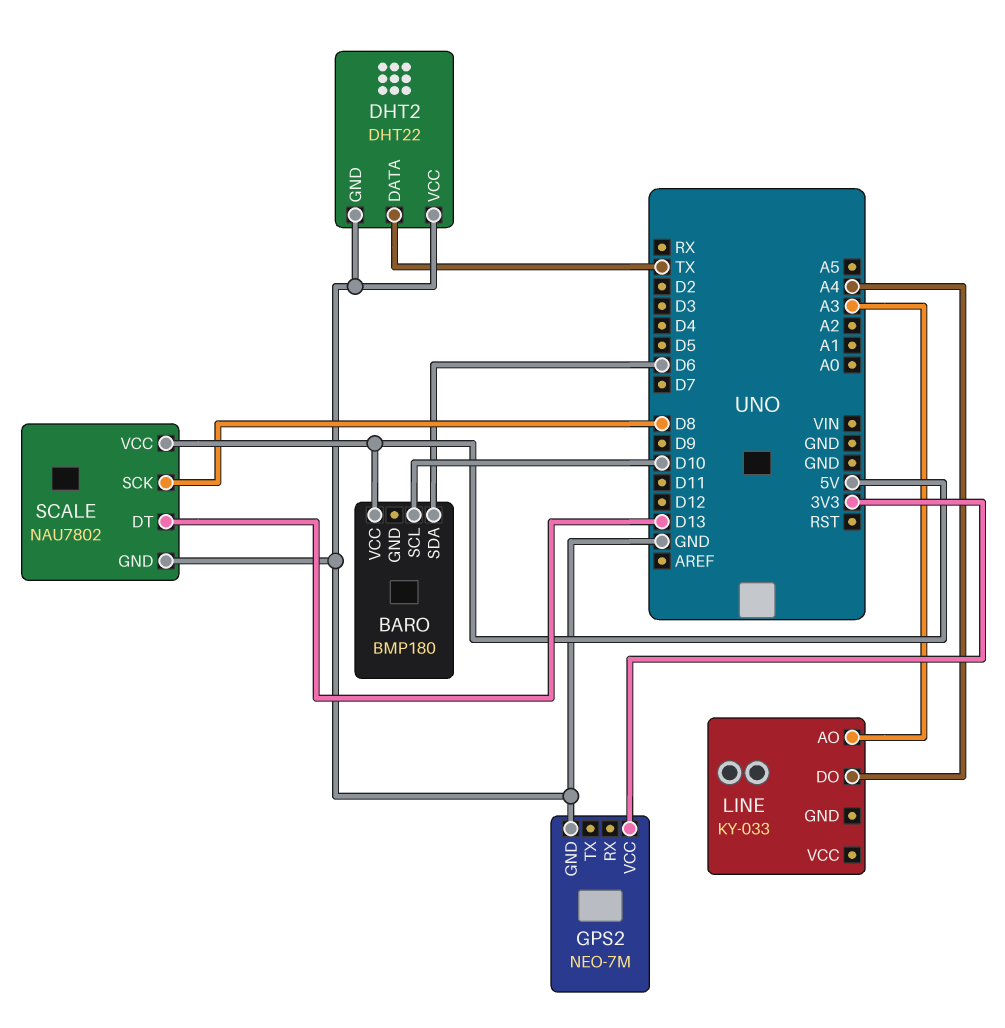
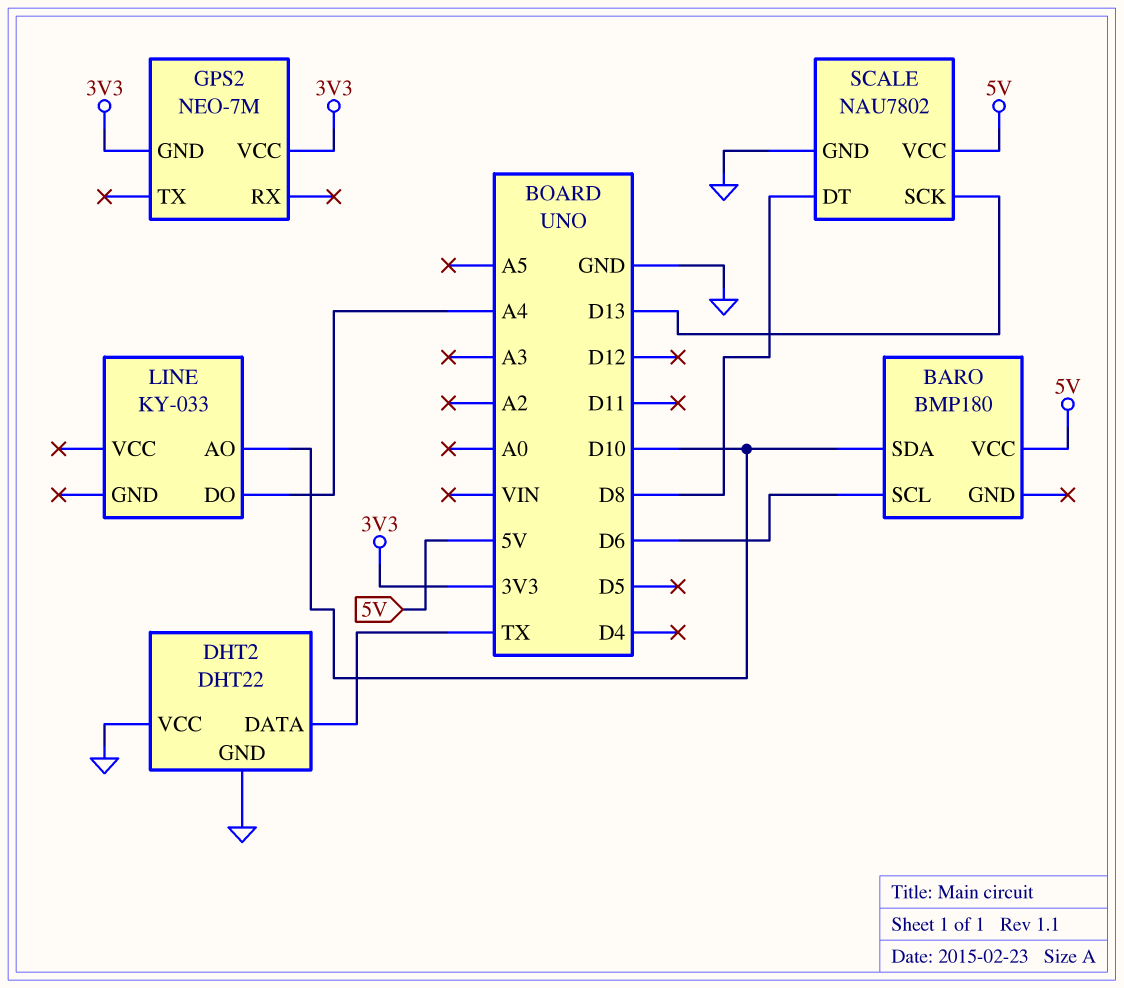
BARO pin SCL: D10 -> D6
BARO pin SDA: D6 -> D10
GPS2 pin GND: GND -> 3V3
LINE pin AO: A3 -> D10
SCALE pin DT: D13 -> D8
SCALE pin SCK: D8 -> D13

